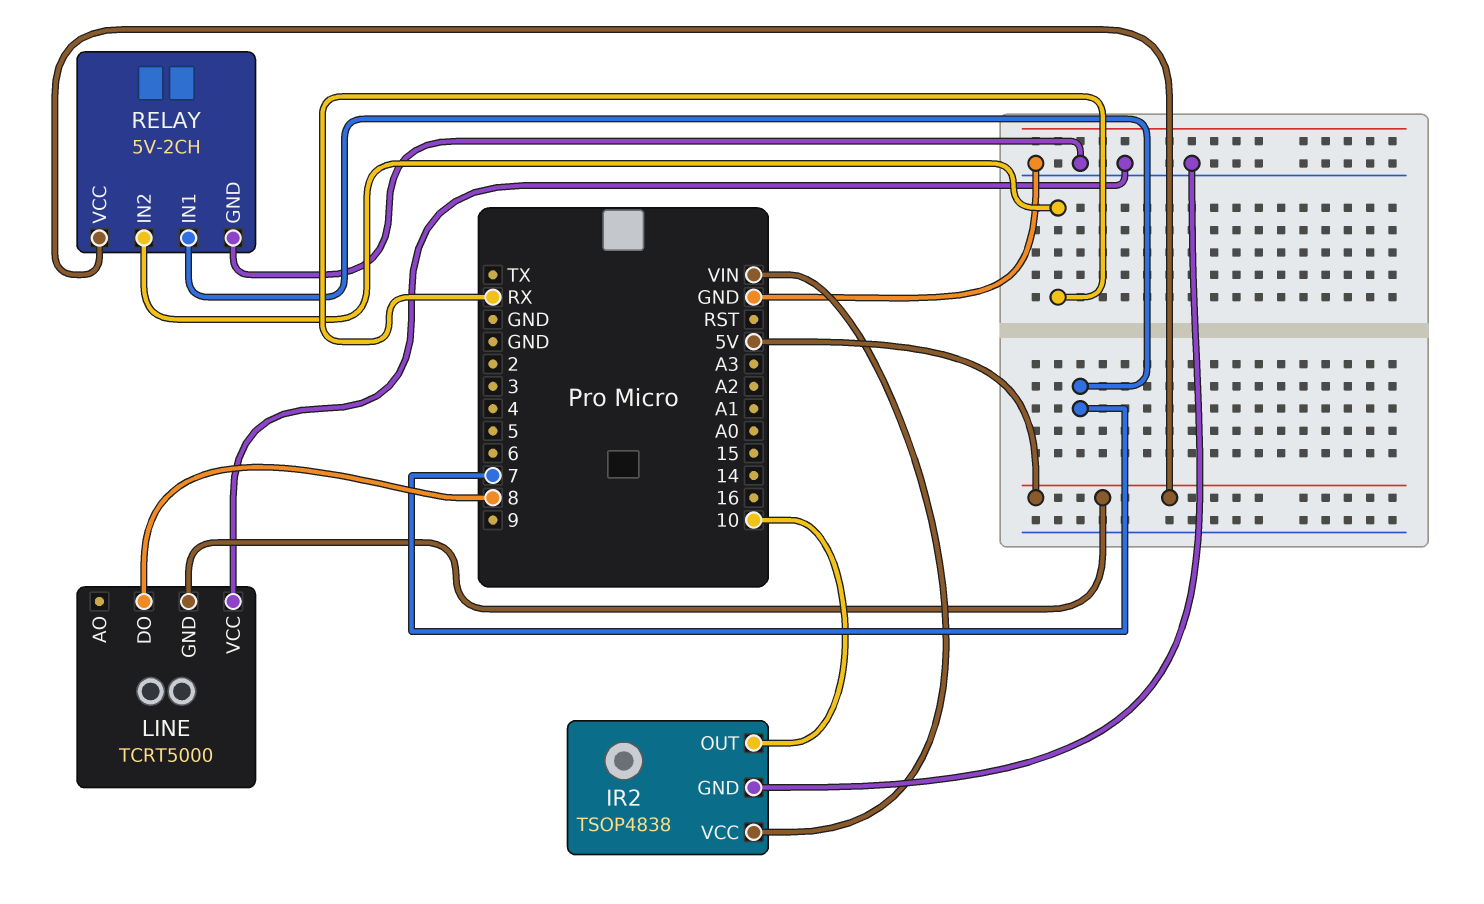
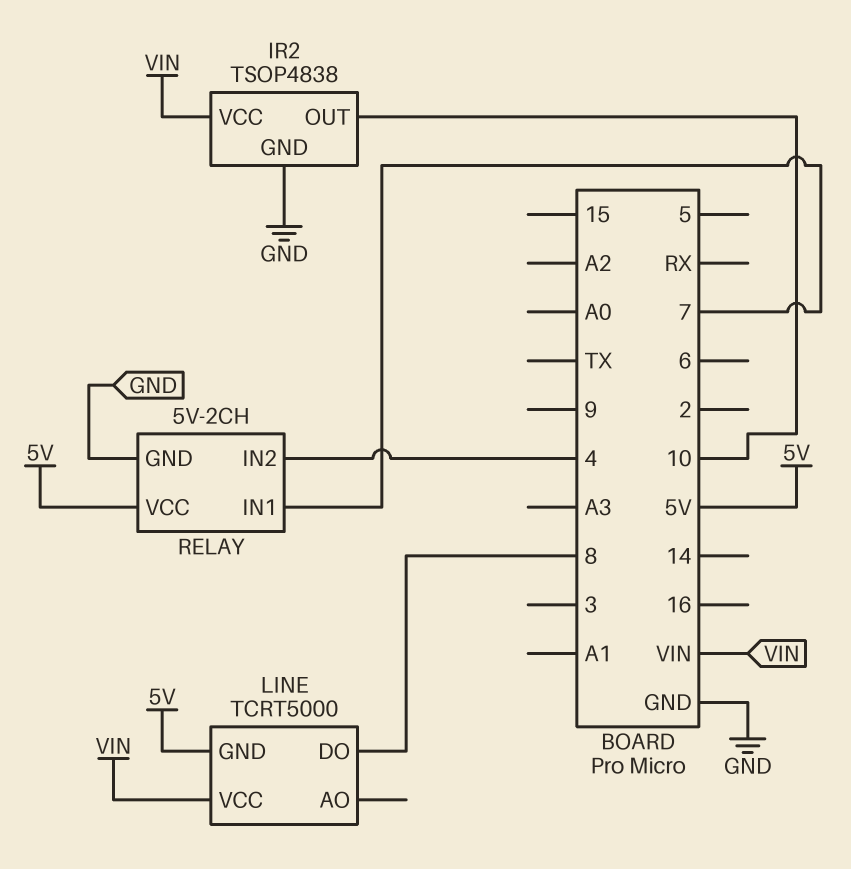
LINE pin VCC: GND -> VIN
RELAY pin IN2: RX -> 4

